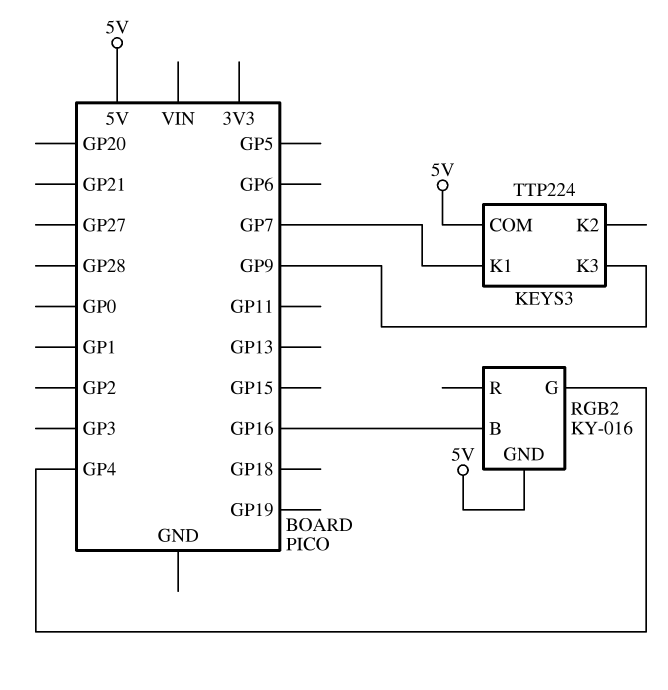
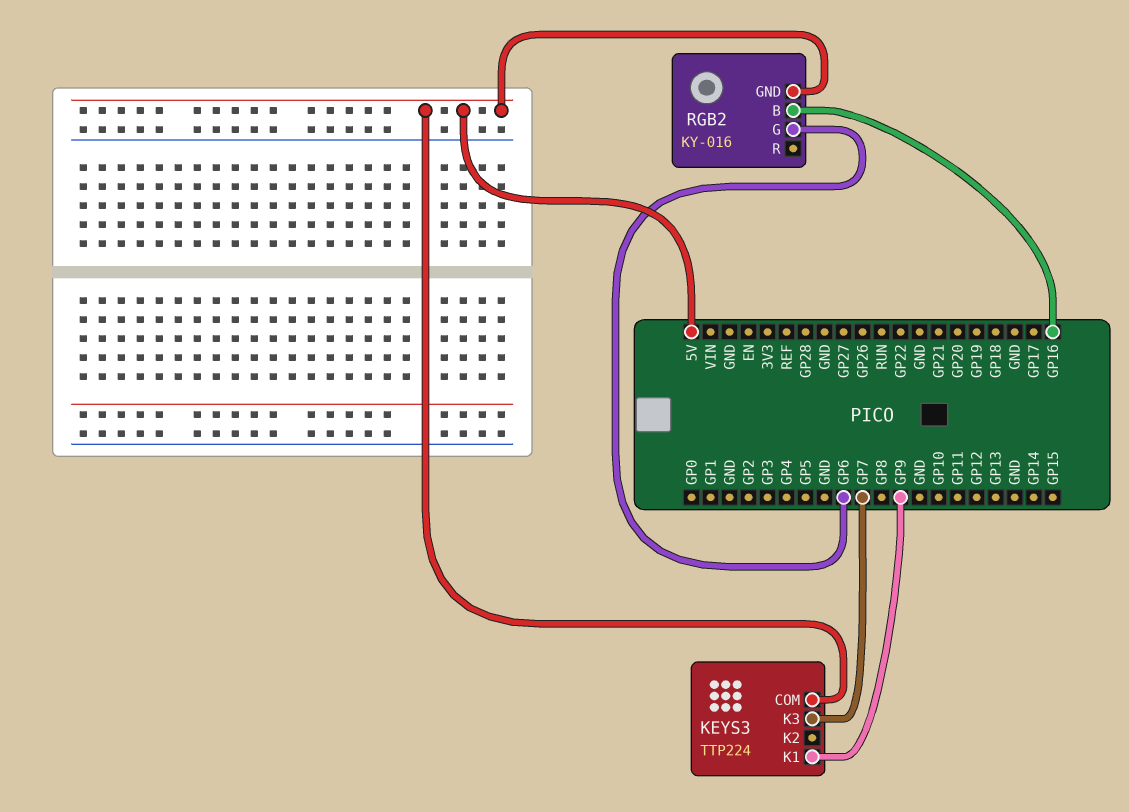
KEYS3 pin K1: GP7 -> GP9
KEYS3 pin K3: GP9 -> GP7
RGB2 pin G: GP4 -> GP6

